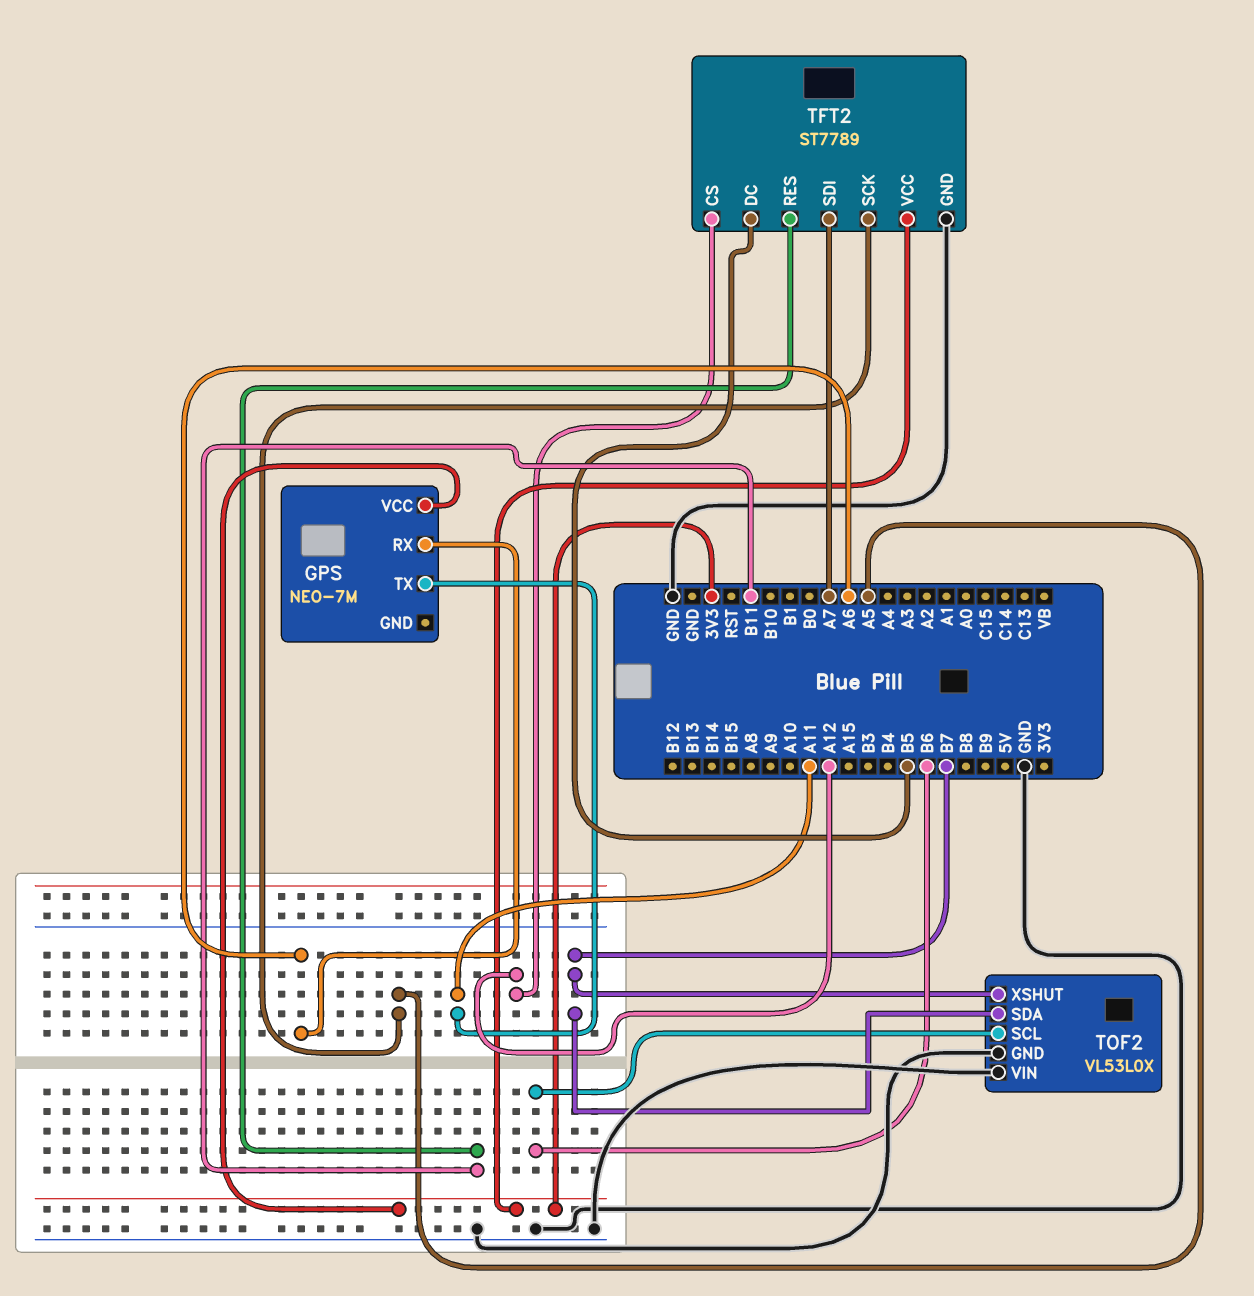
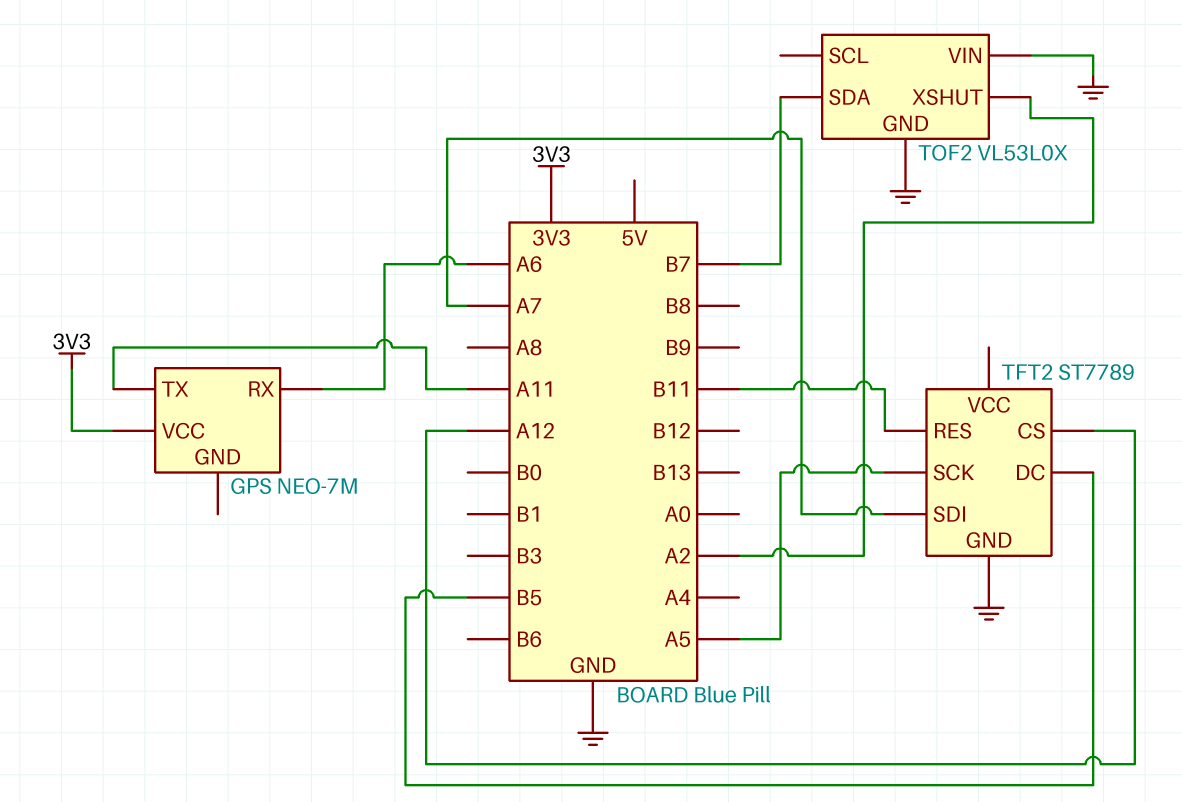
TFT2 pin VCC: 3V3 -> none
TOF2 pin SCL: B6 -> none
TOF2 pin XSHUT: B7 -> A2

